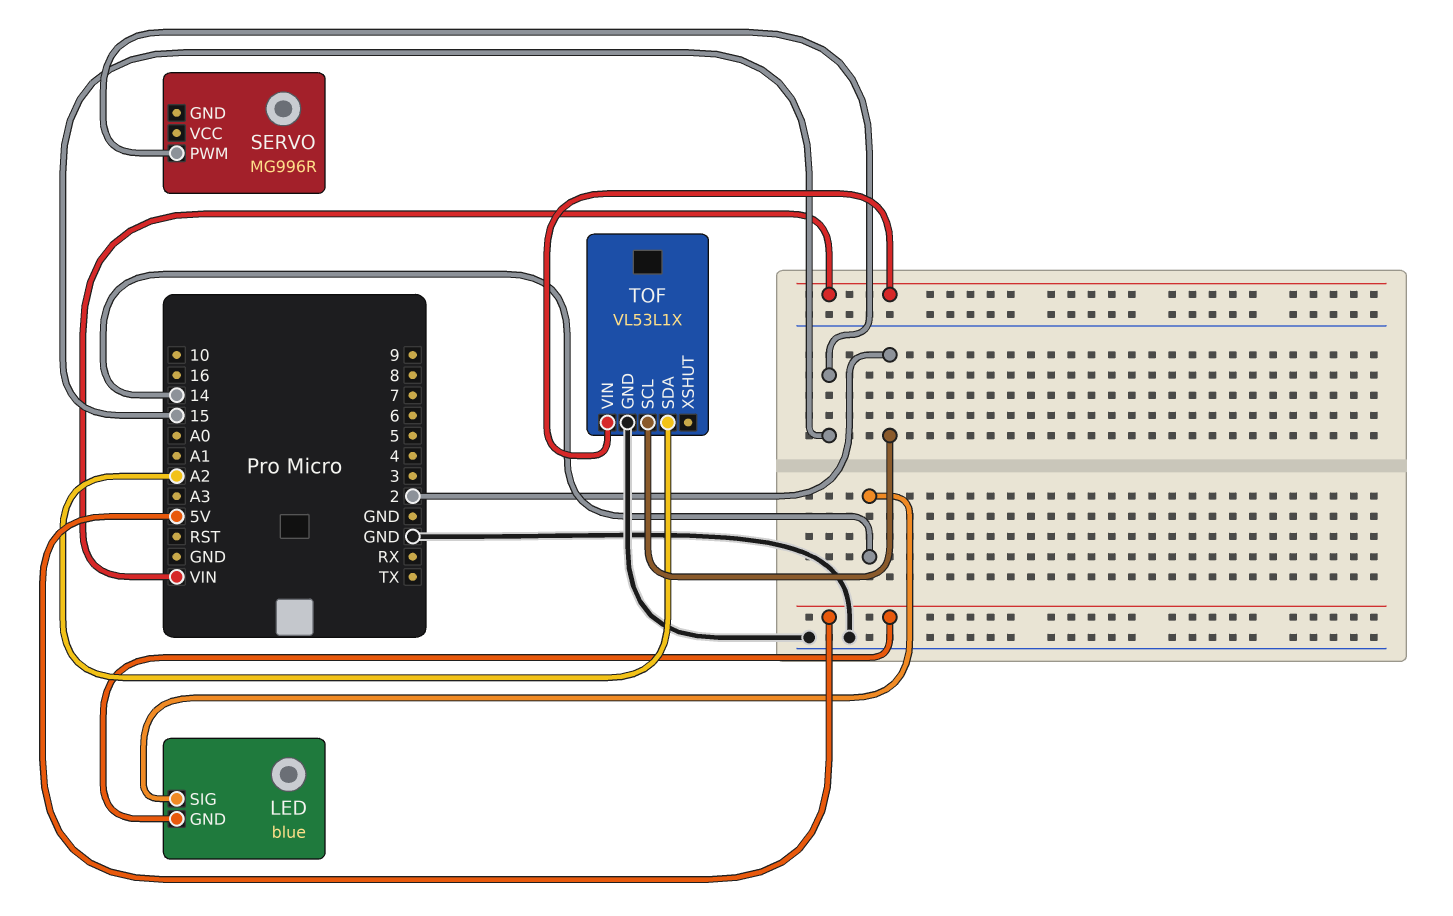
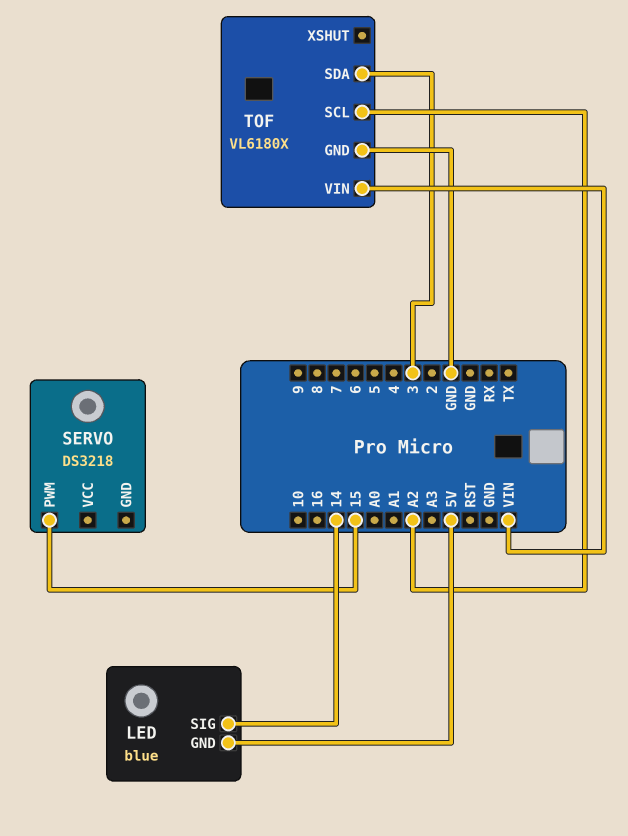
SERVO: MG996R -> DS3218
TOF: VL53L1X -> VL6180X
TOF pin SCL: 2 -> A2
TOF pin SDA: A2 -> 3

